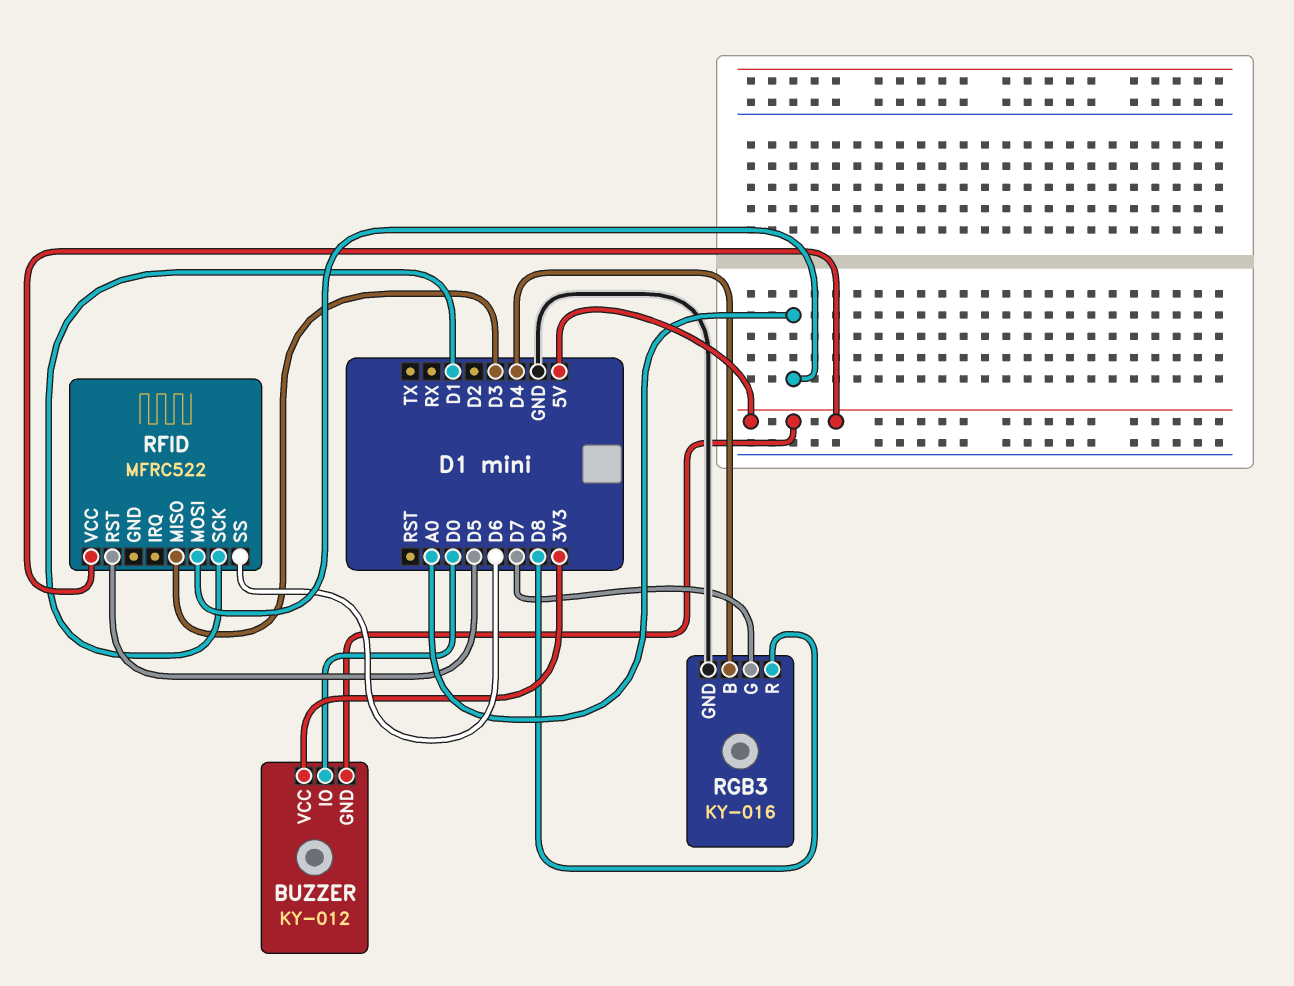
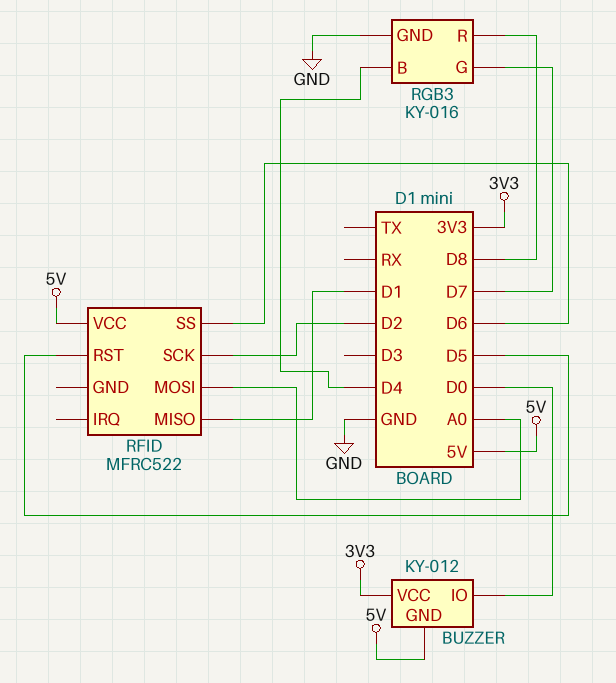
RFID pin MISO: D3 -> D1
RFID pin SCK: D1 -> D2

